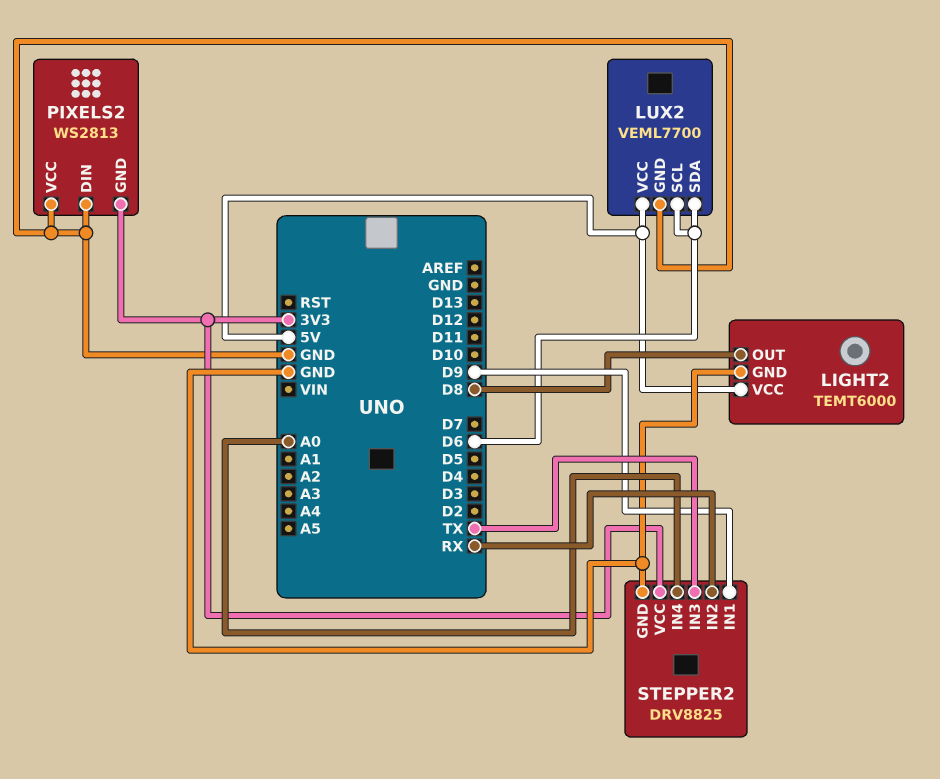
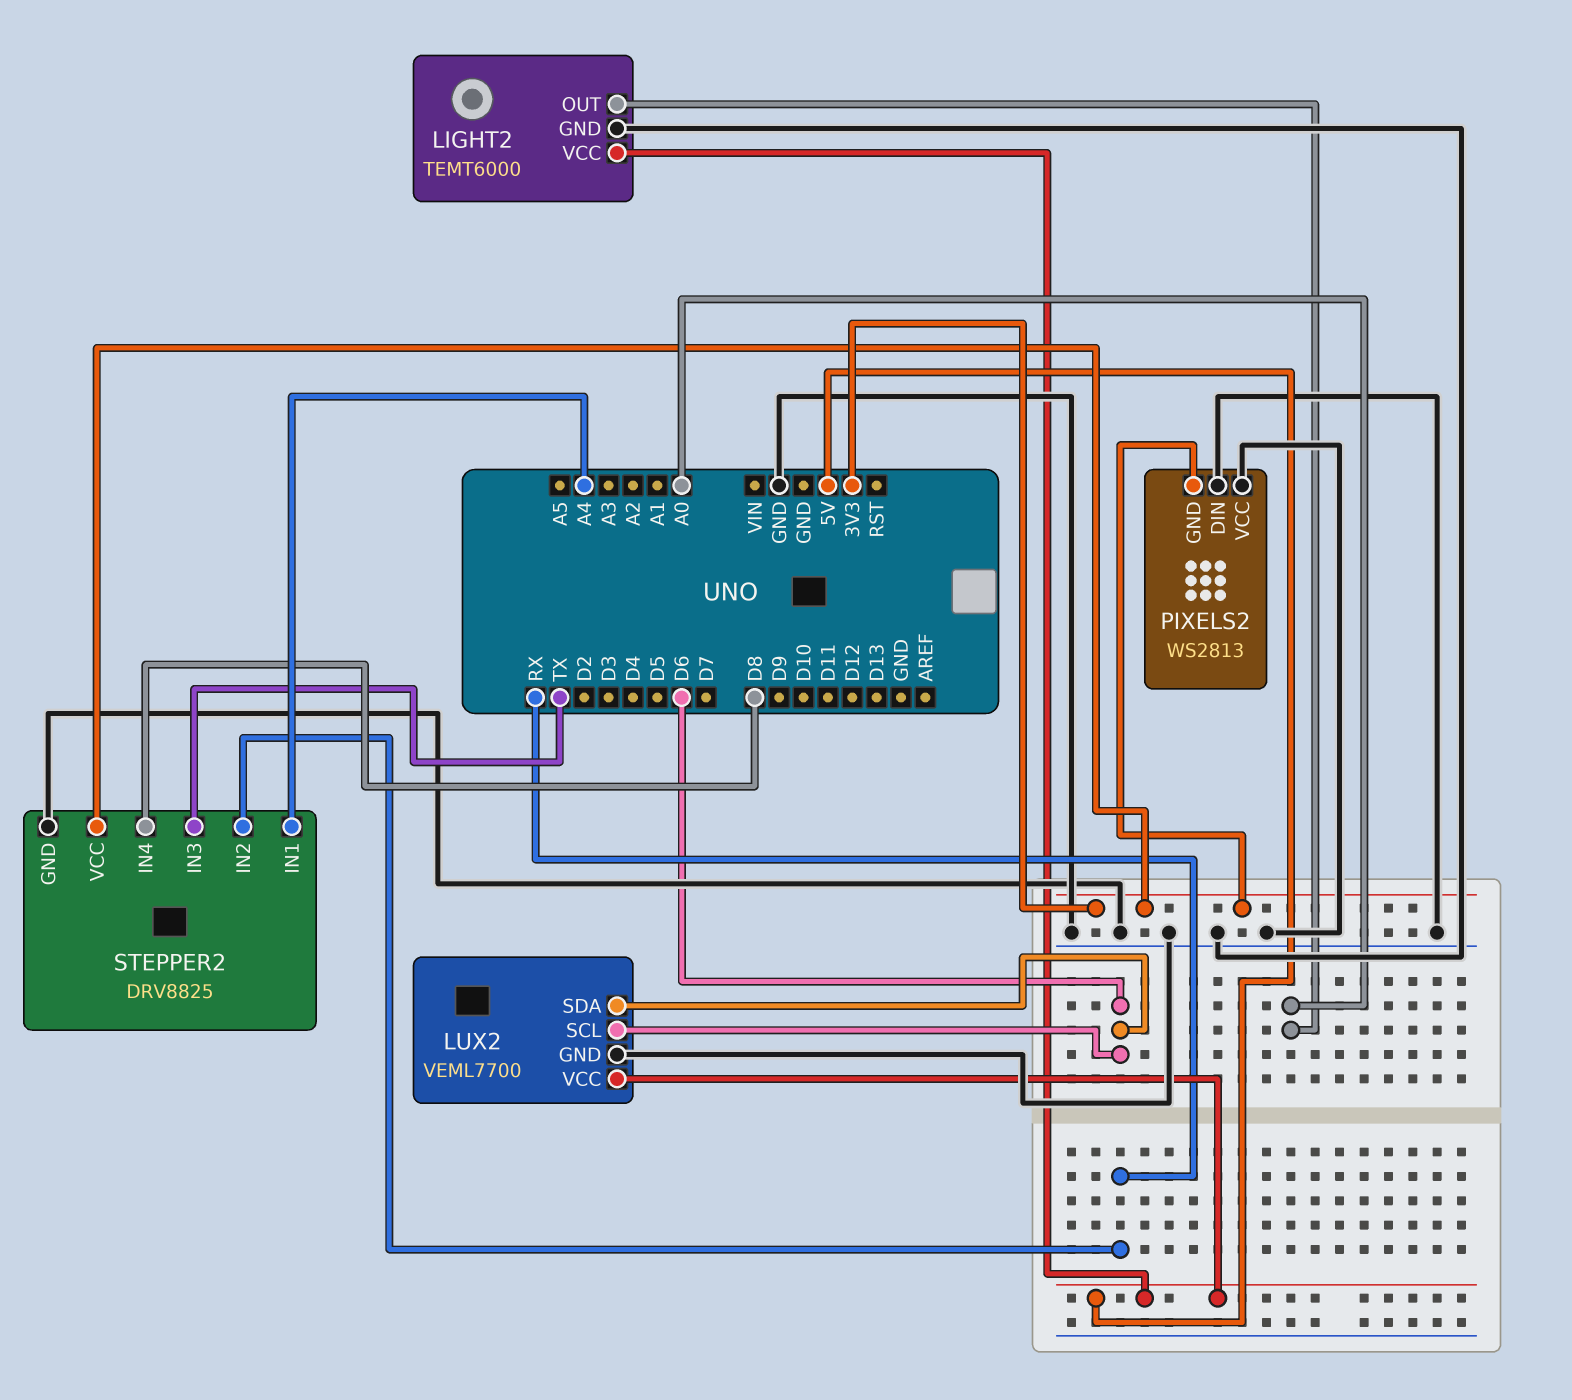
LIGHT2 pin OUT: D8 -> A0
STEPPER2 pin IN1: D9 -> A4
STEPPER2 pin IN4: A0 -> D8

